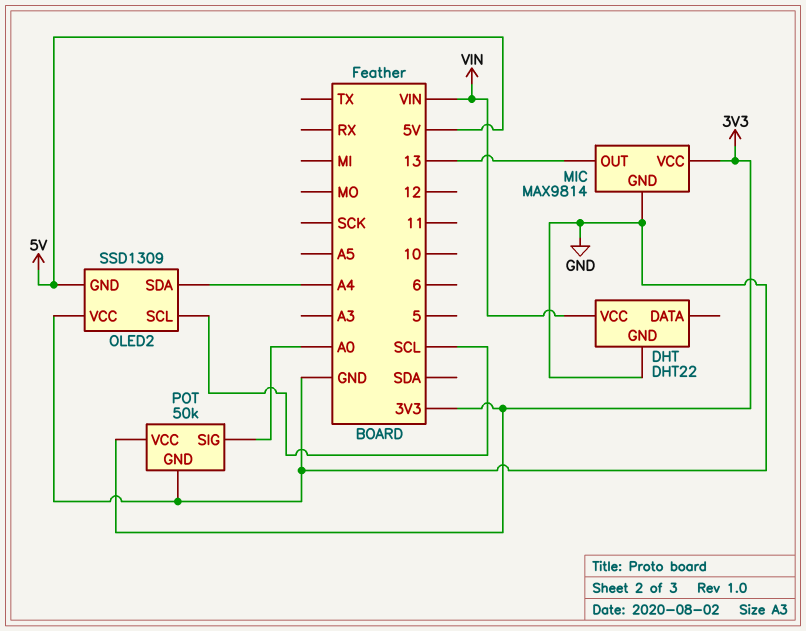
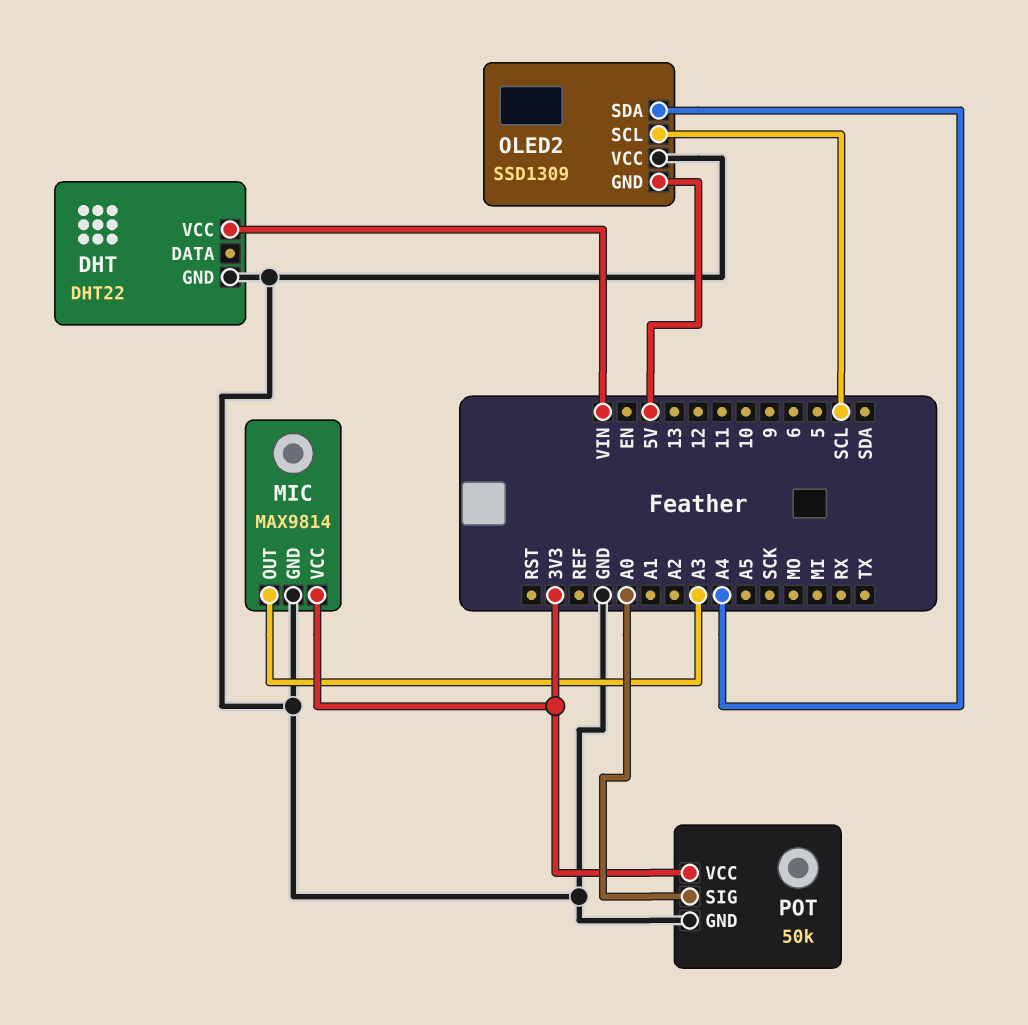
MIC pin OUT: 13 -> A3

